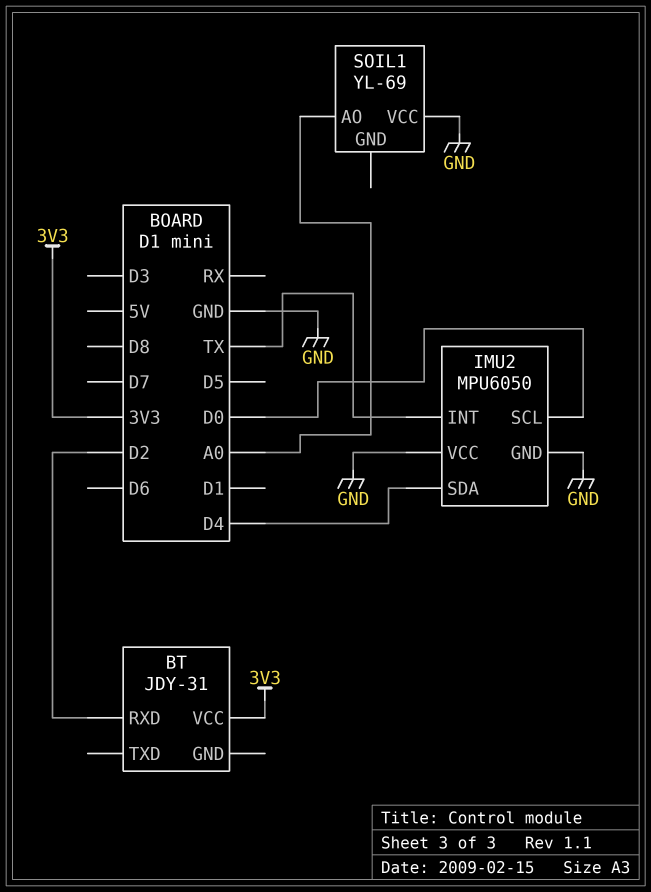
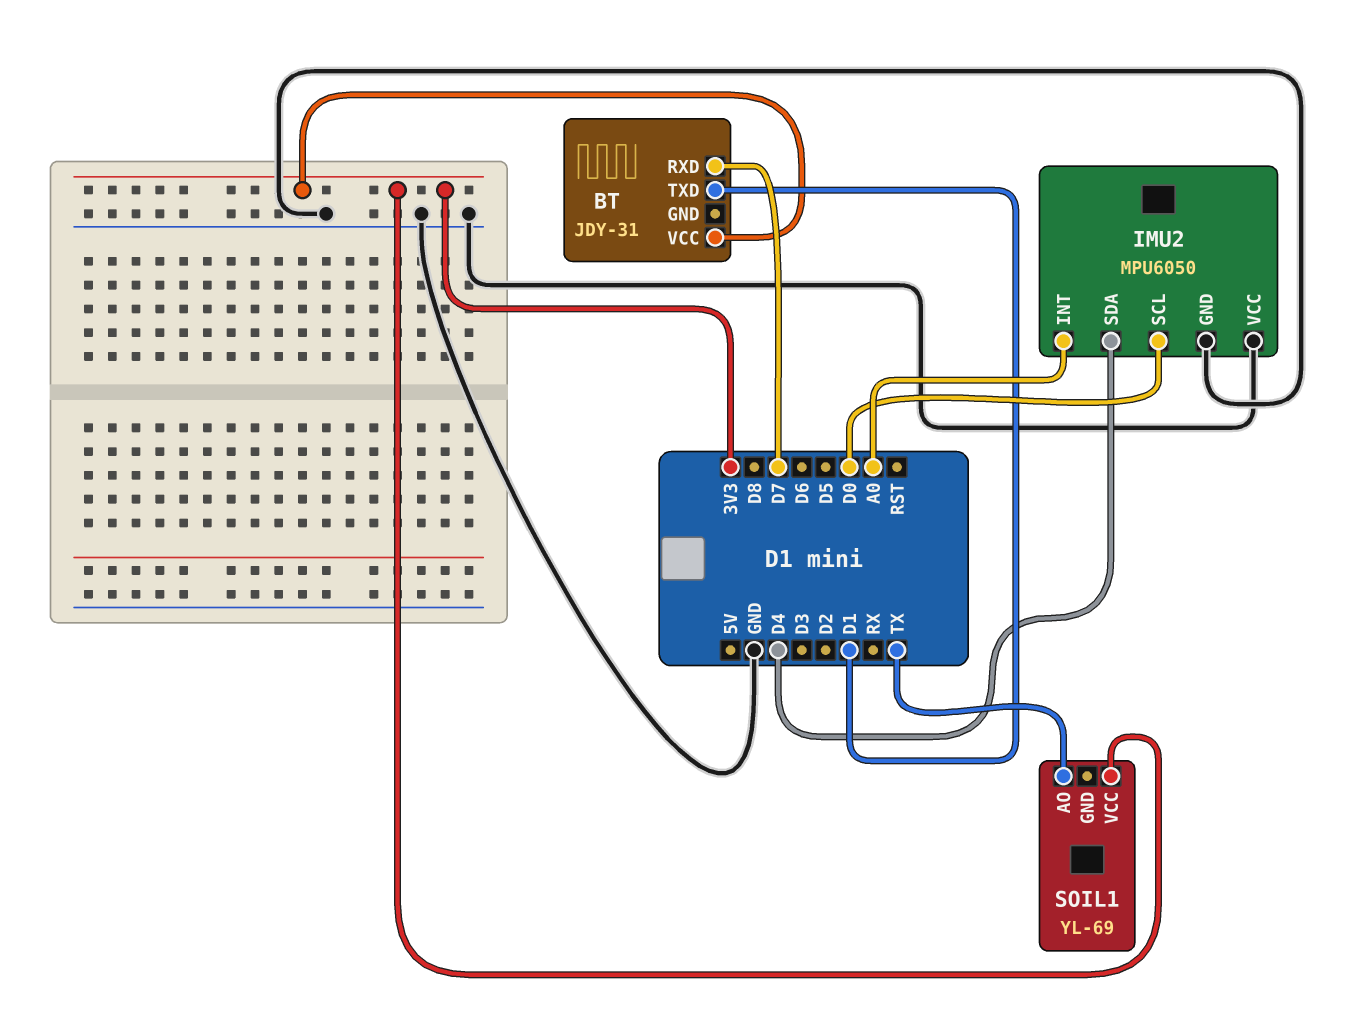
BT pin RXD: D2 -> D7
BT pin TXD: none -> D1
IMU2 pin INT: TX -> A0
SOIL1 pin AO: A0 -> TX
SOIL1 pin VCC: GND -> 3V3

